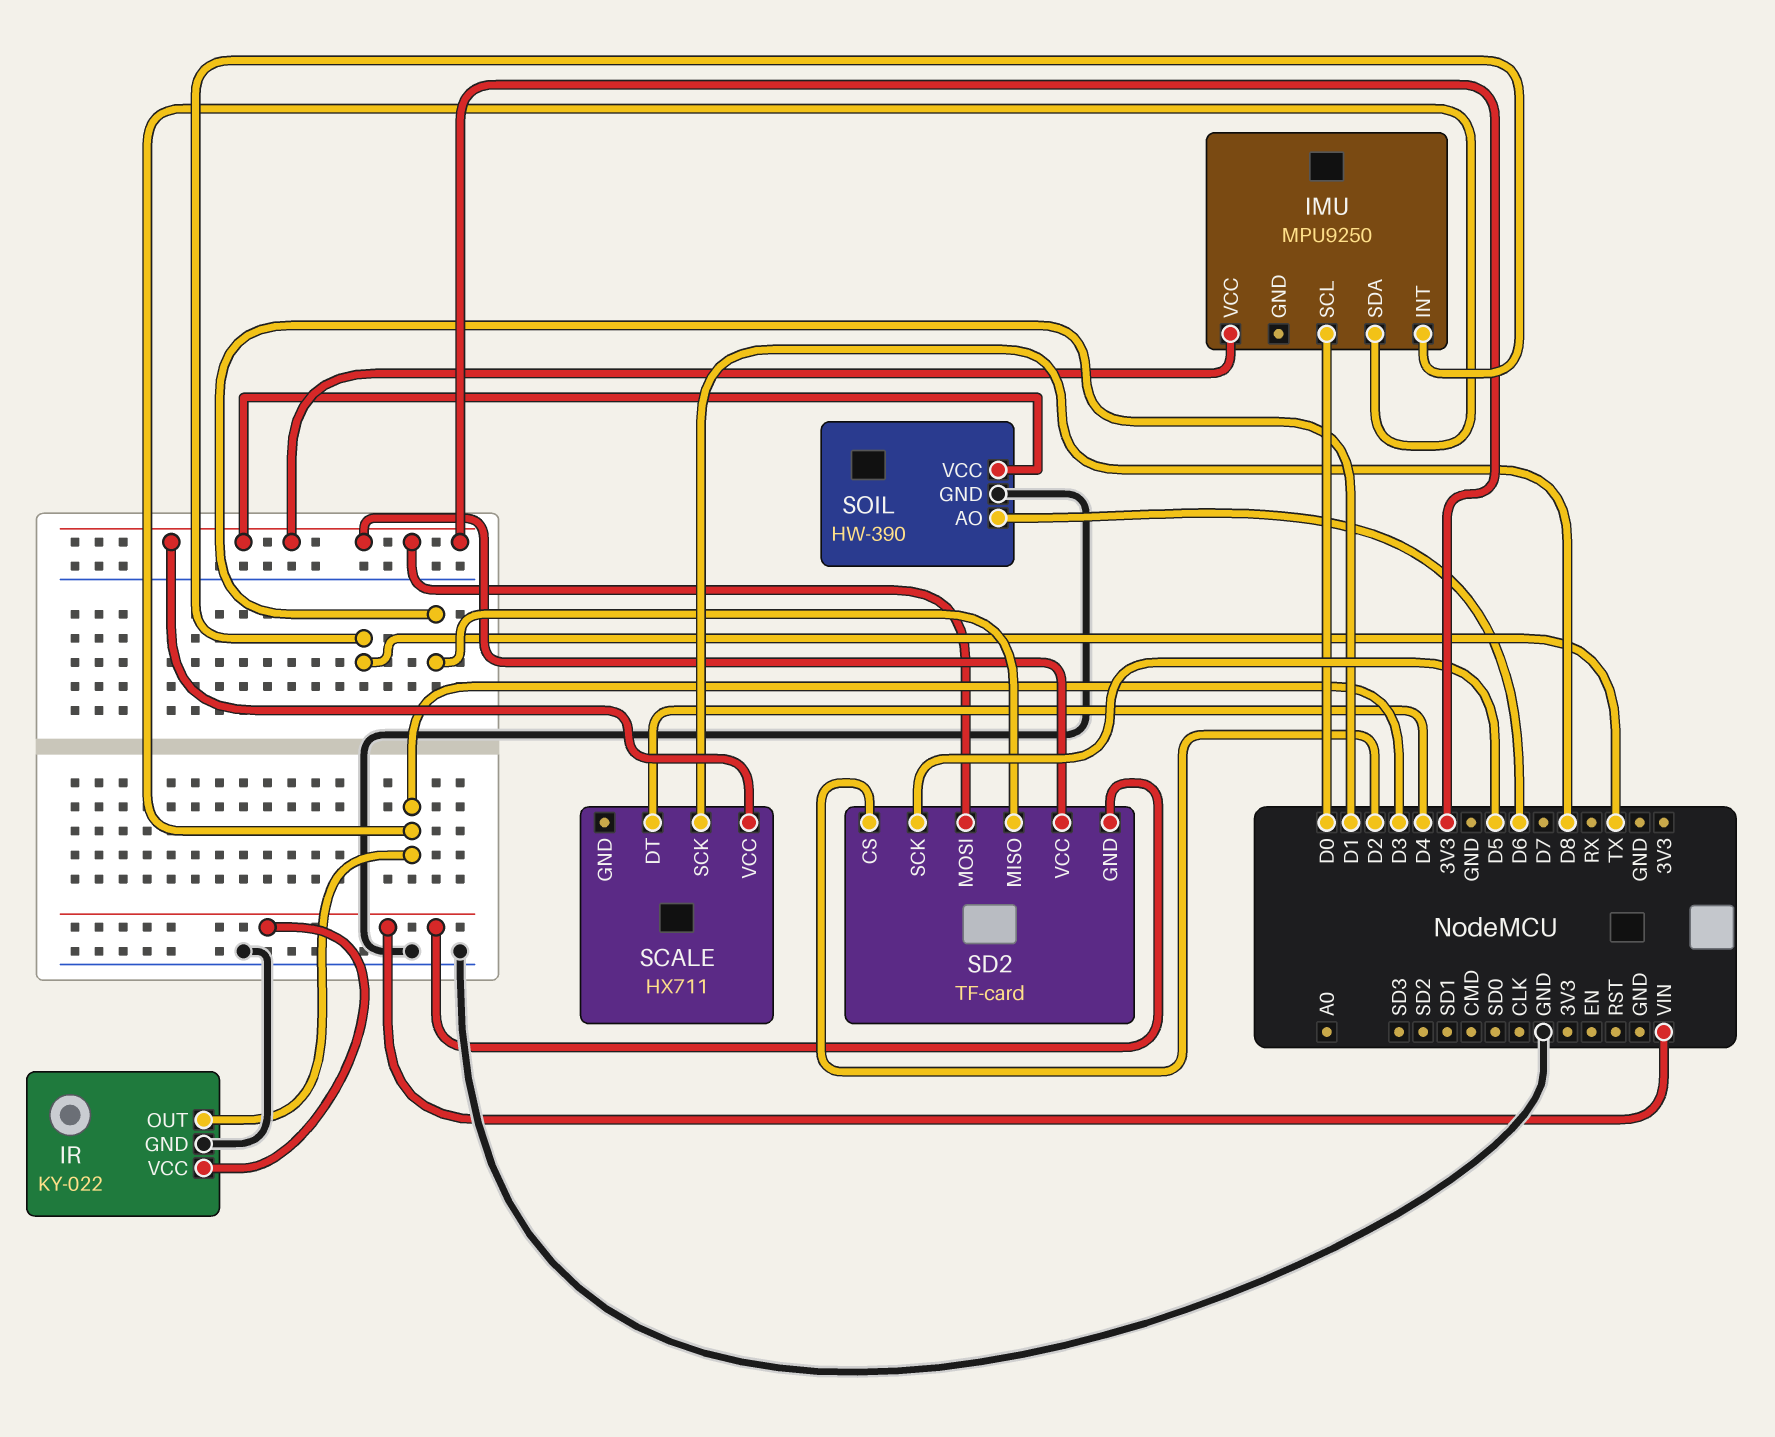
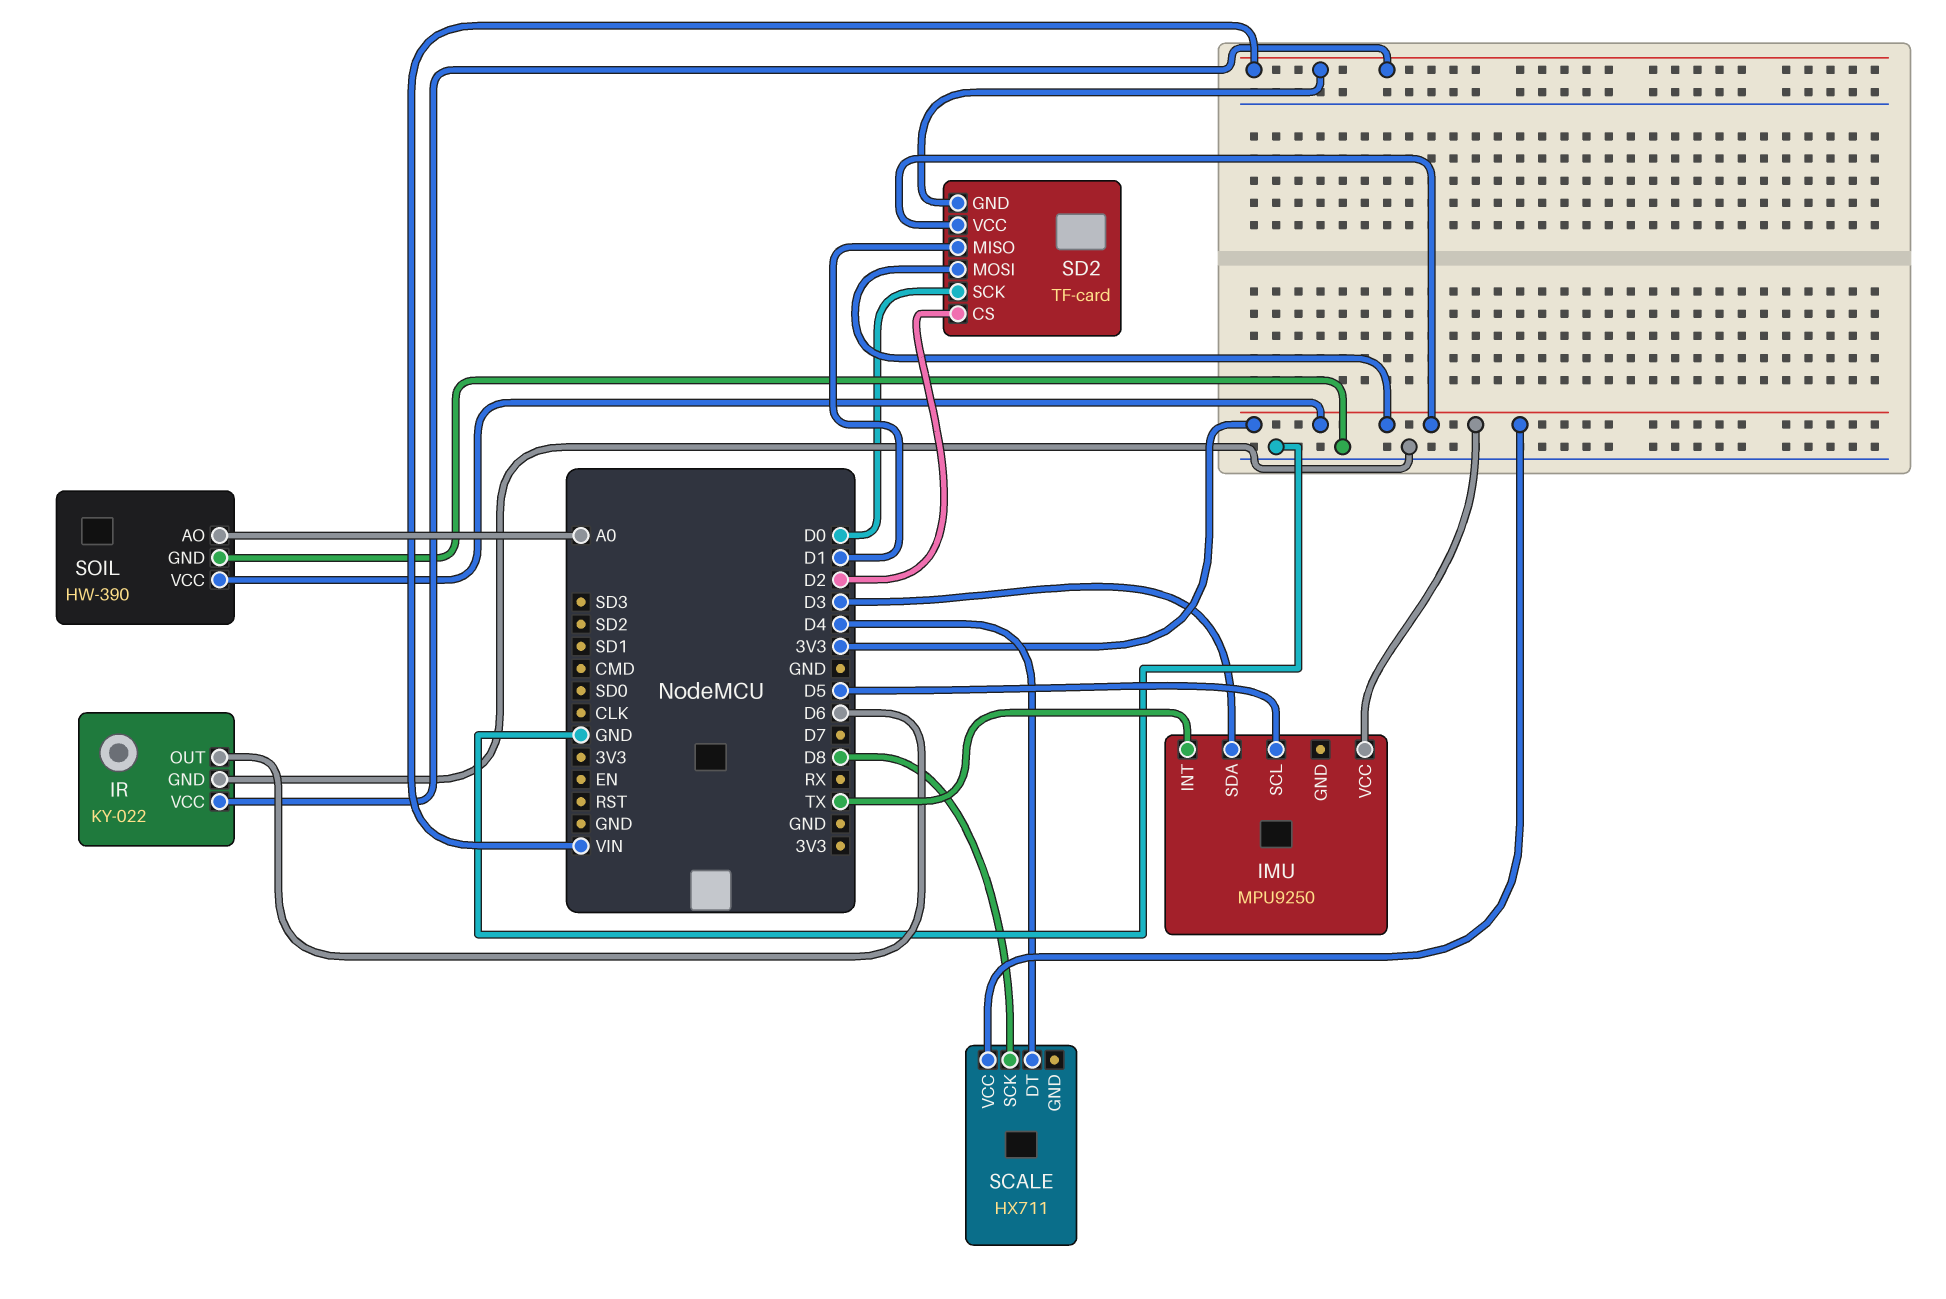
IMU pin SCL: D0 -> D5
IR pin OUT: D3 -> D6
SD2 pin SCK: D5 -> D0
SOIL pin AO: D6 -> A0

